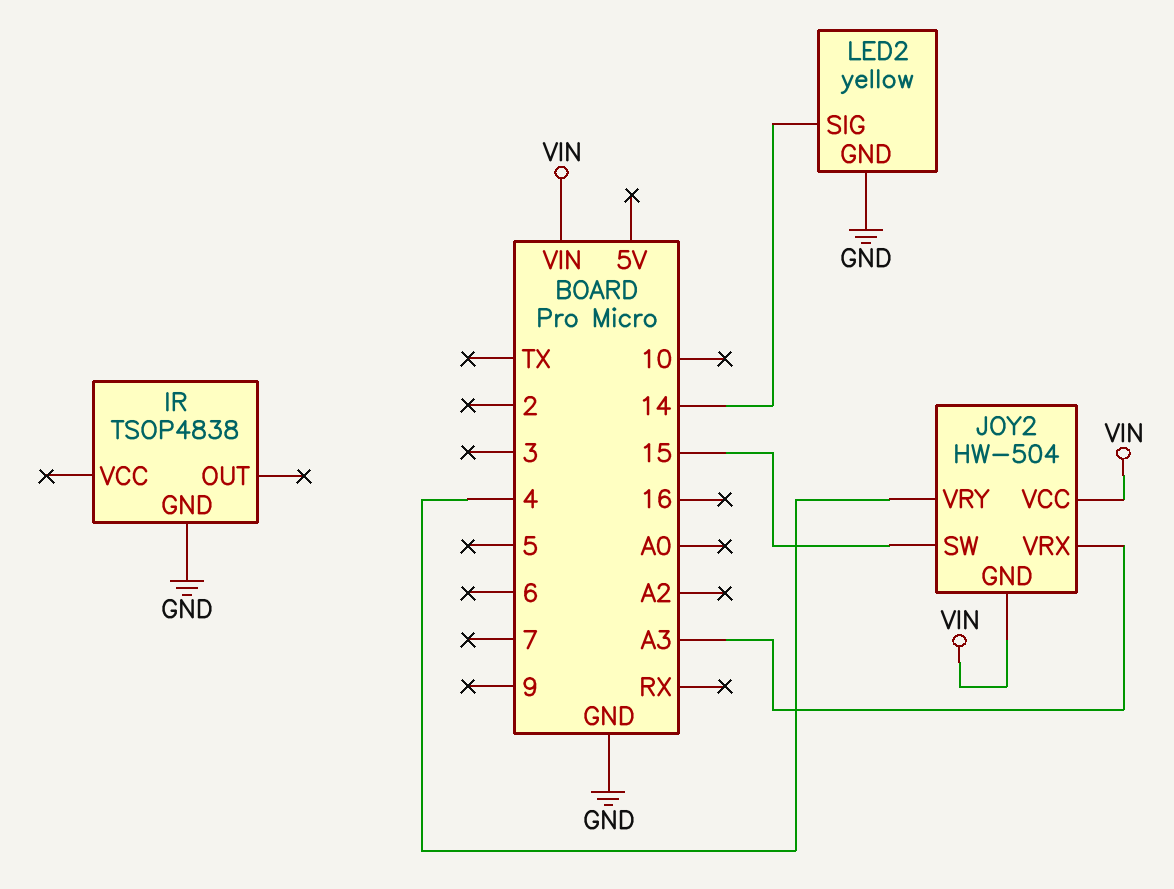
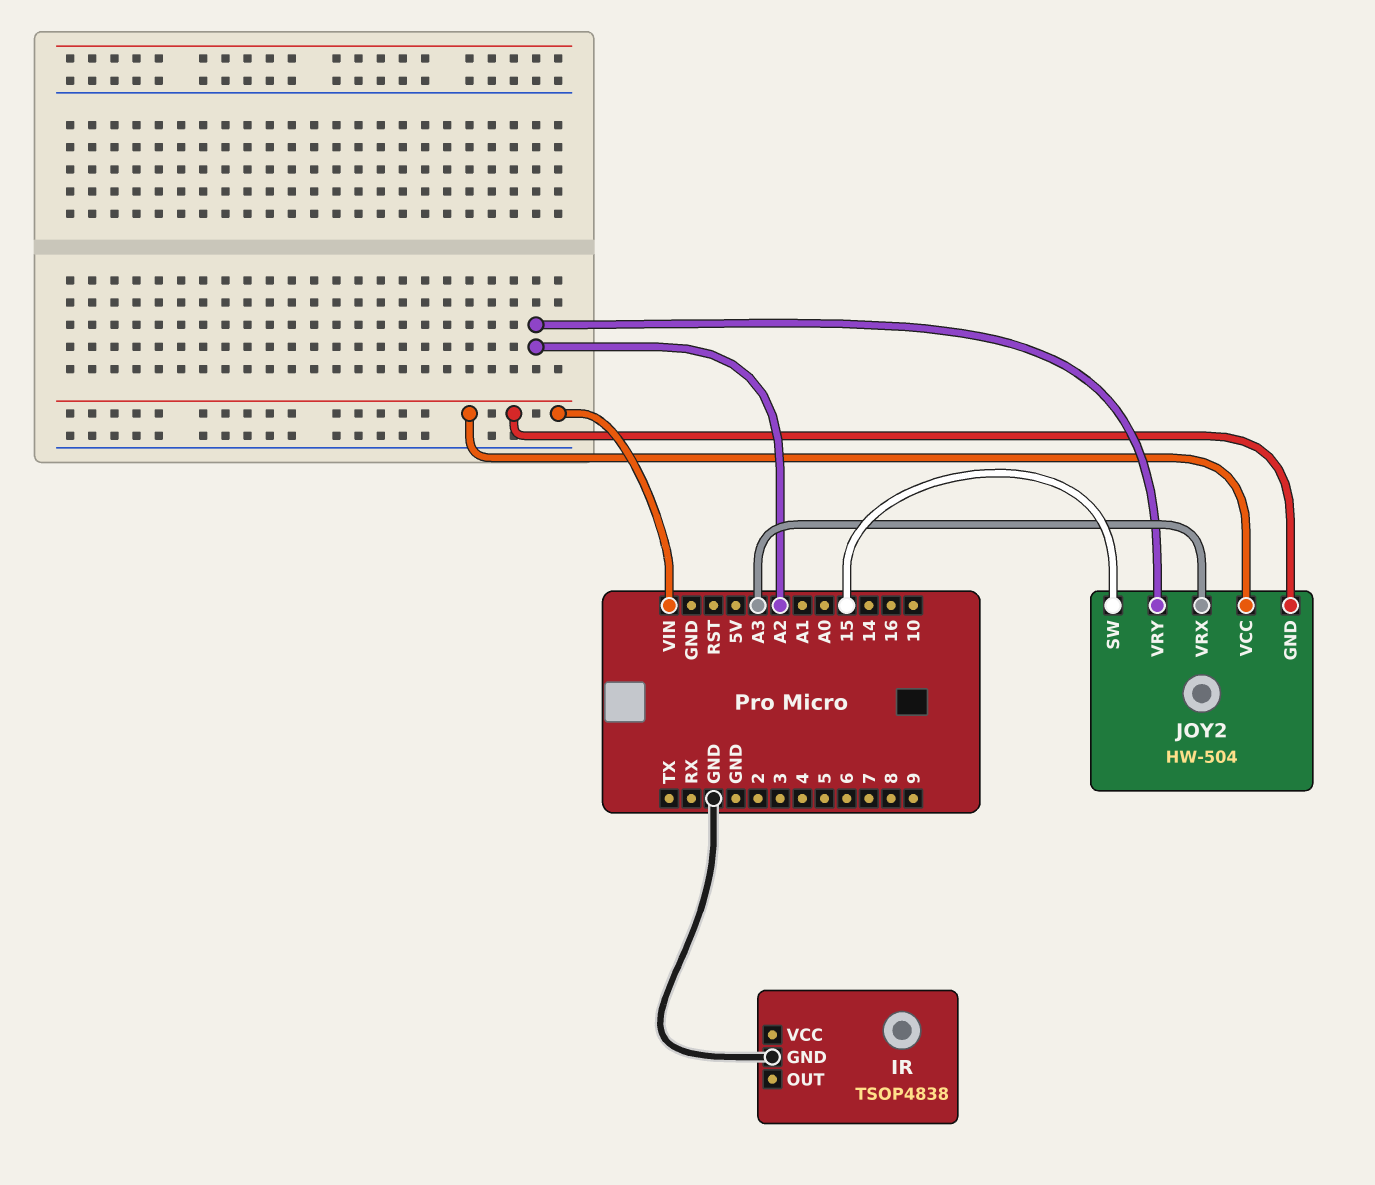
JOY2 pin VRY: 4 -> A2
LED2: yellow -> none
LED2 pin GND: GND -> none
LED2 pin SIG: 14 -> none

